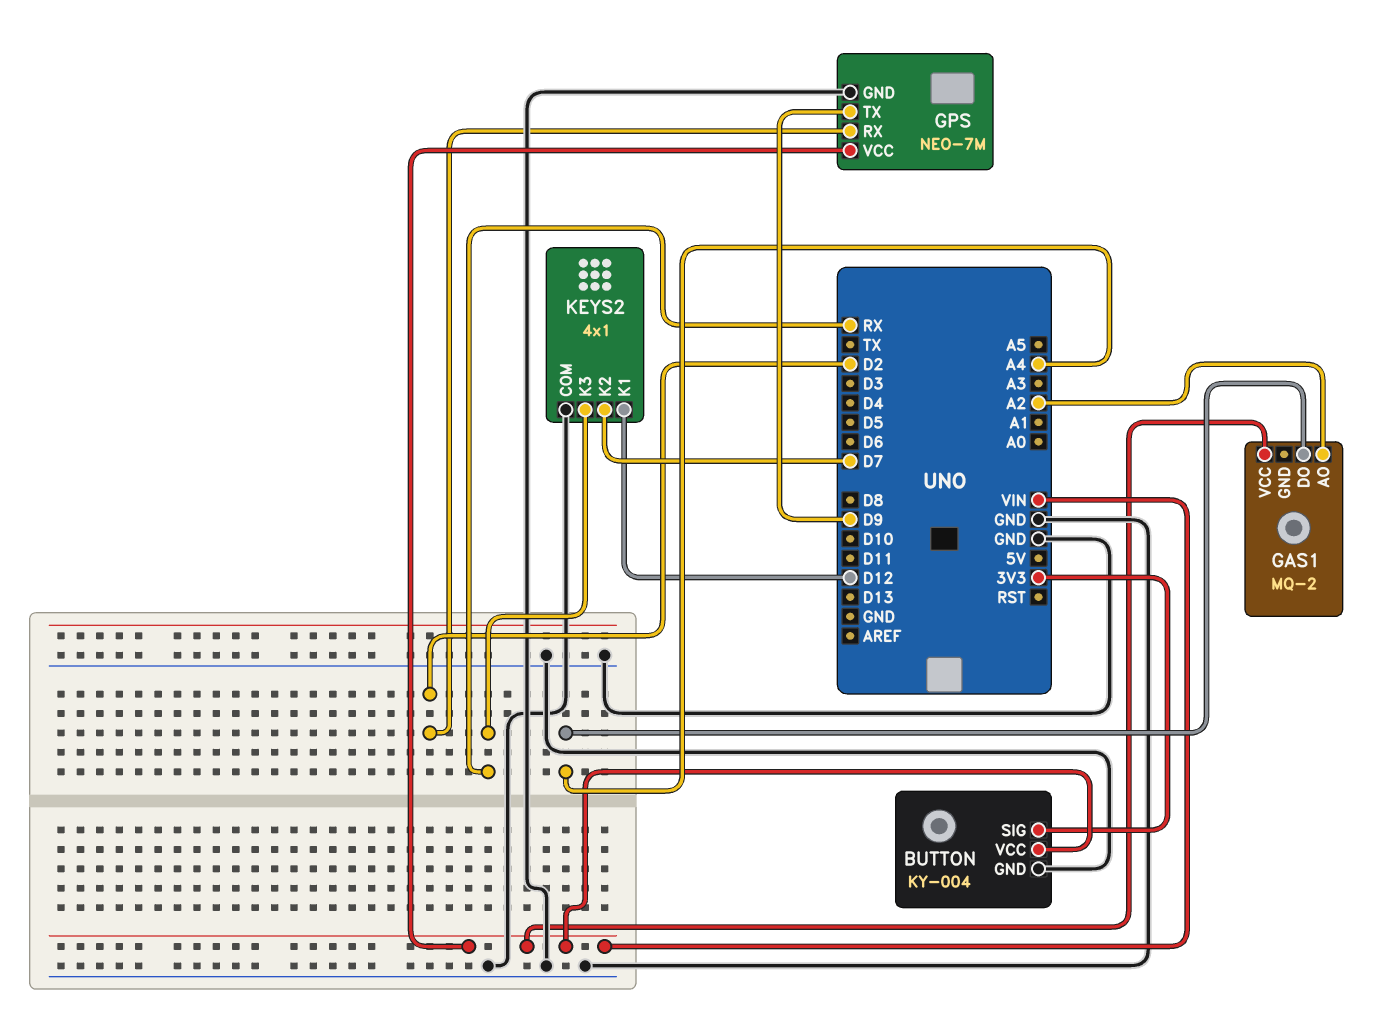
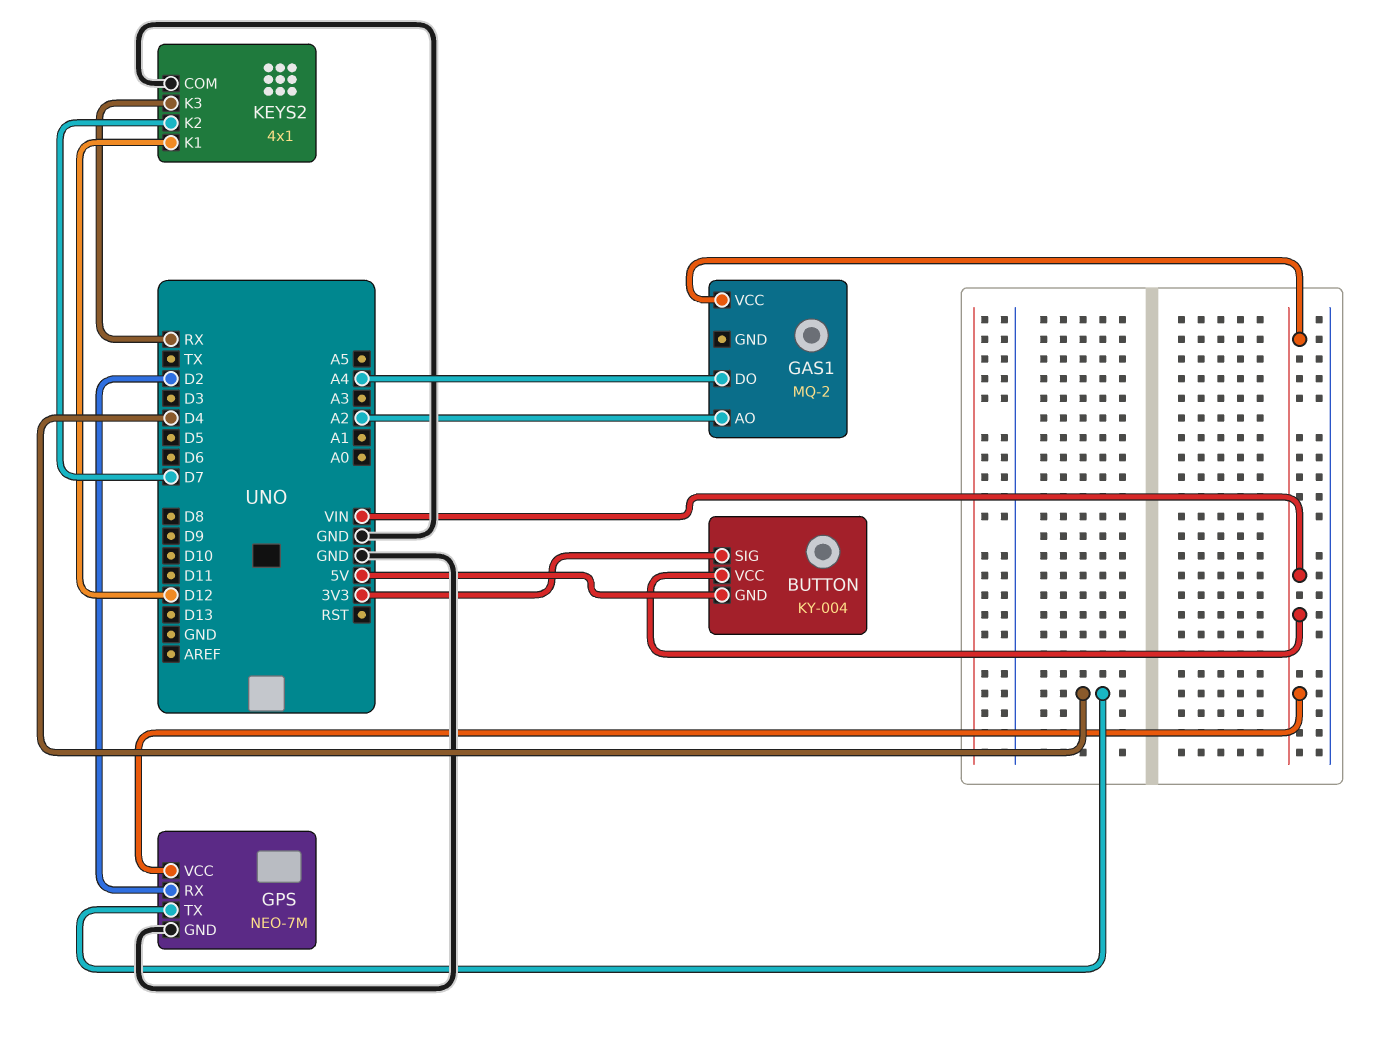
BUTTON pin GND: GND -> 5V
GPS pin TX: D9 -> D4

